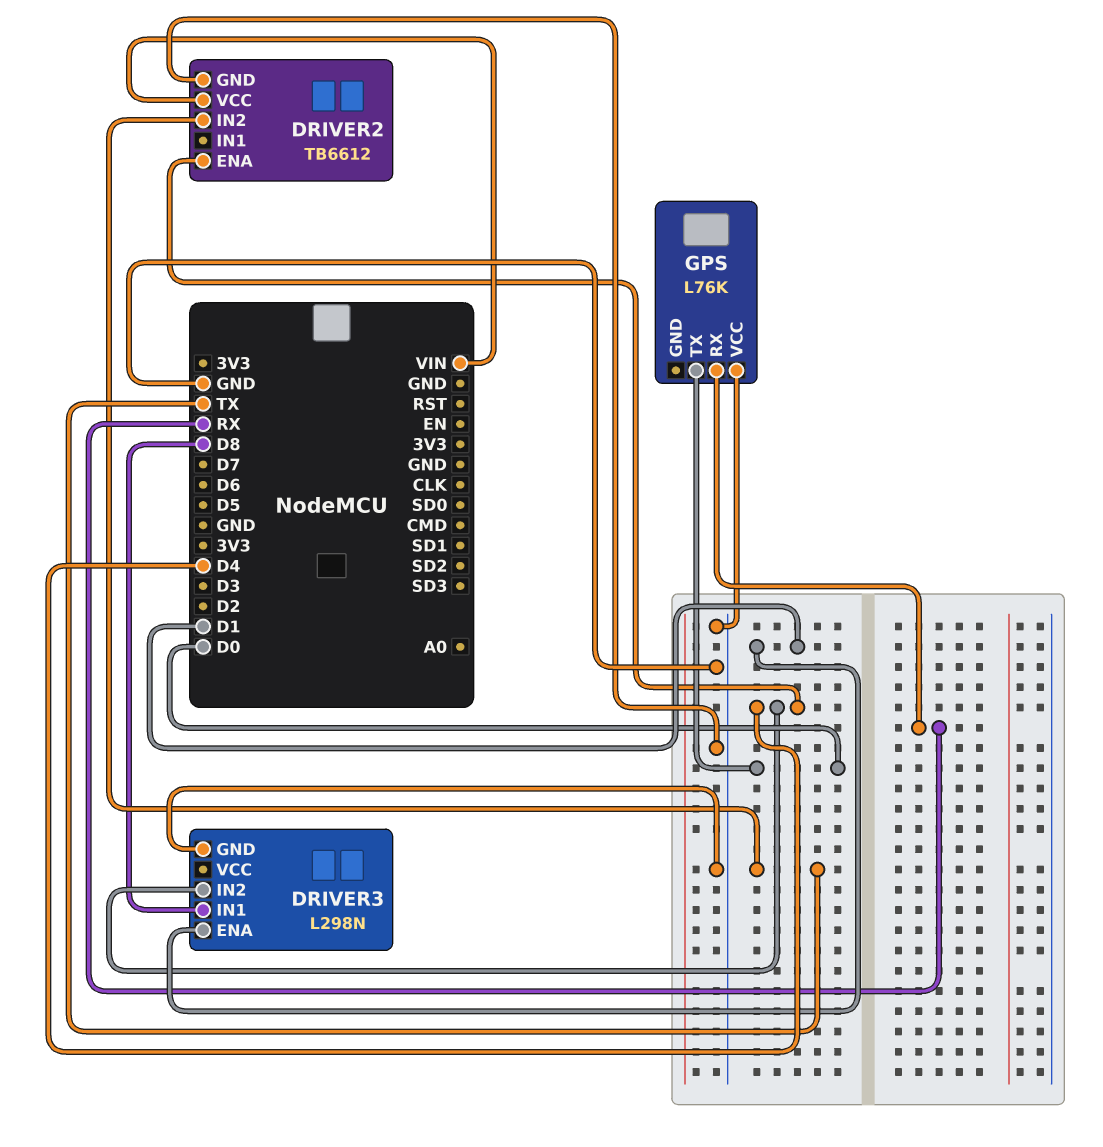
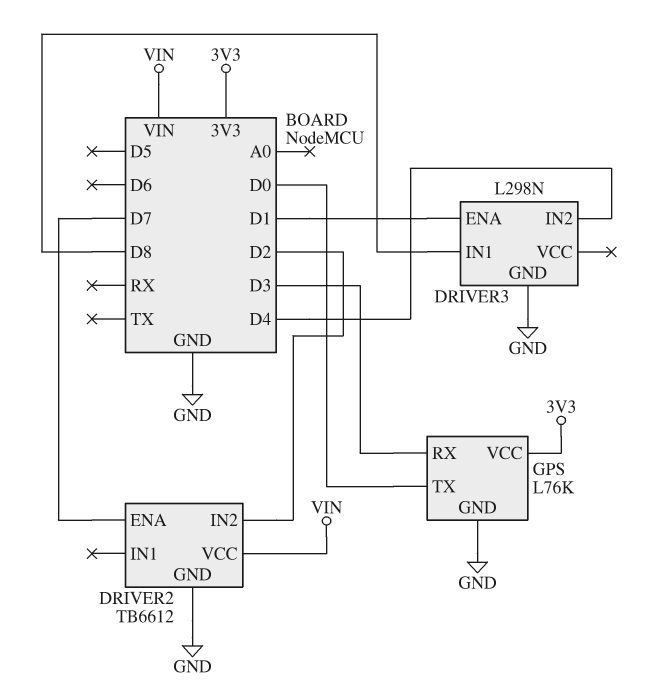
DRIVER2 pin ENA: D4 -> D7
DRIVER2 pin IN2: TX -> D2
GPS pin GND: none -> GND
GPS pin RX: RX -> D3
GPS pin VCC: GND -> 3V3

